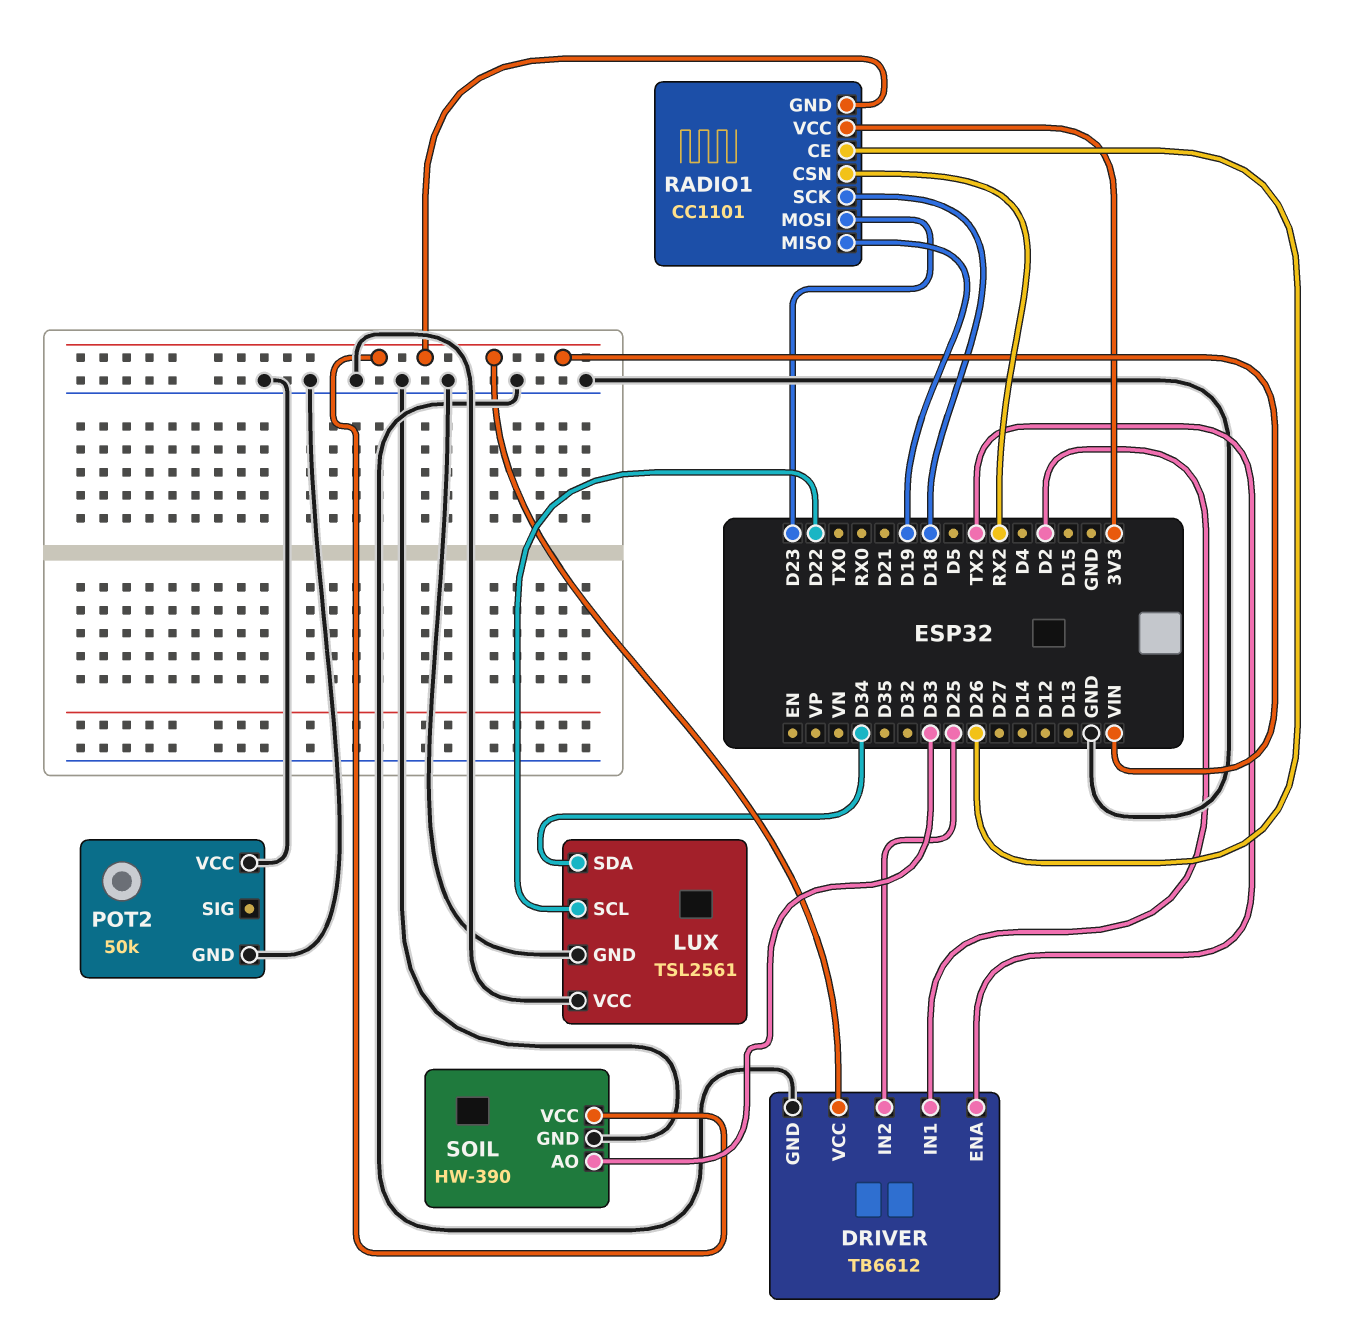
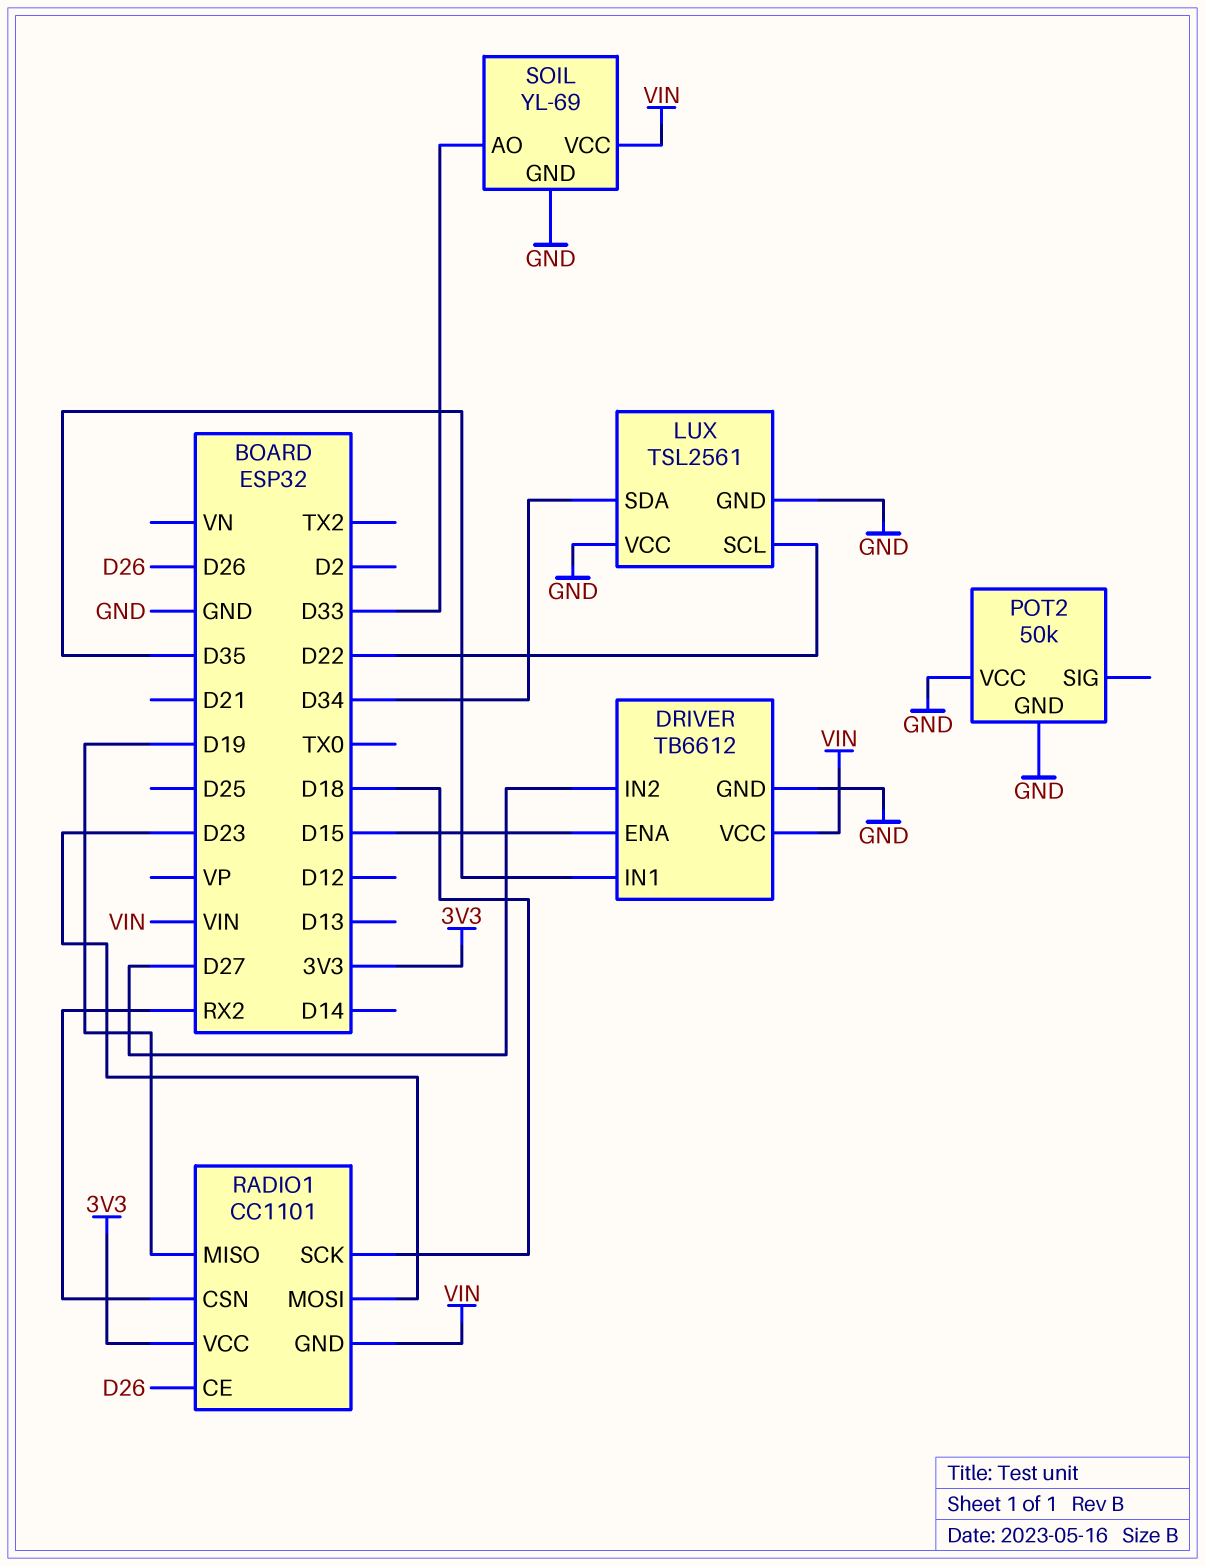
DRIVER pin ENA: TX2 -> D15
DRIVER pin IN1: D2 -> D35
DRIVER pin IN2: D25 -> D27
SOIL: HW-390 -> YL-69

